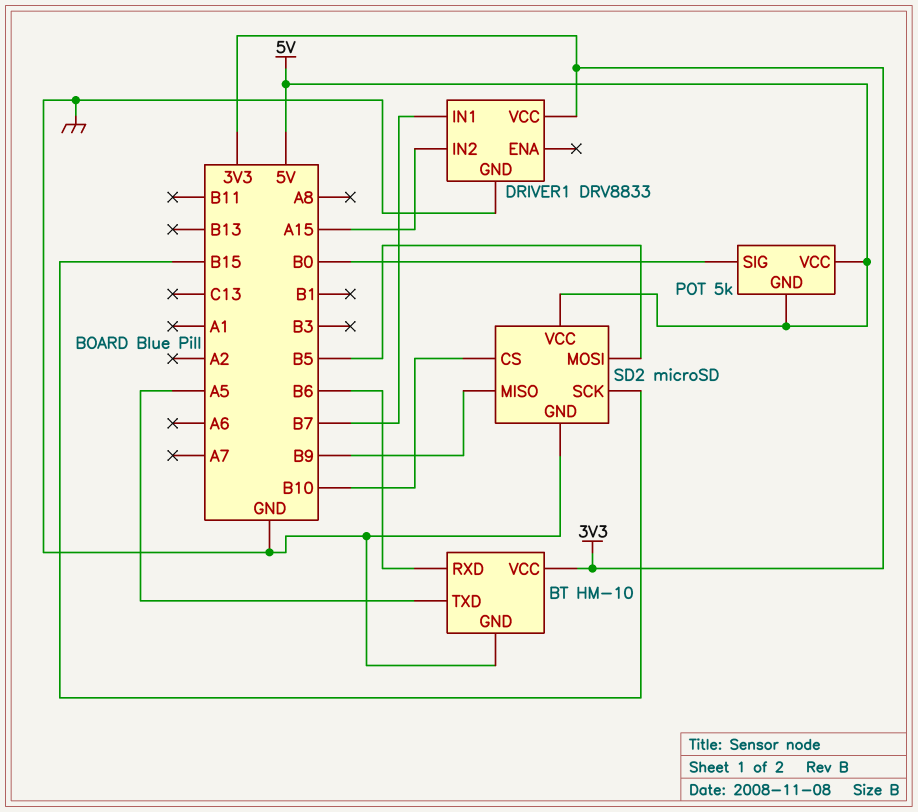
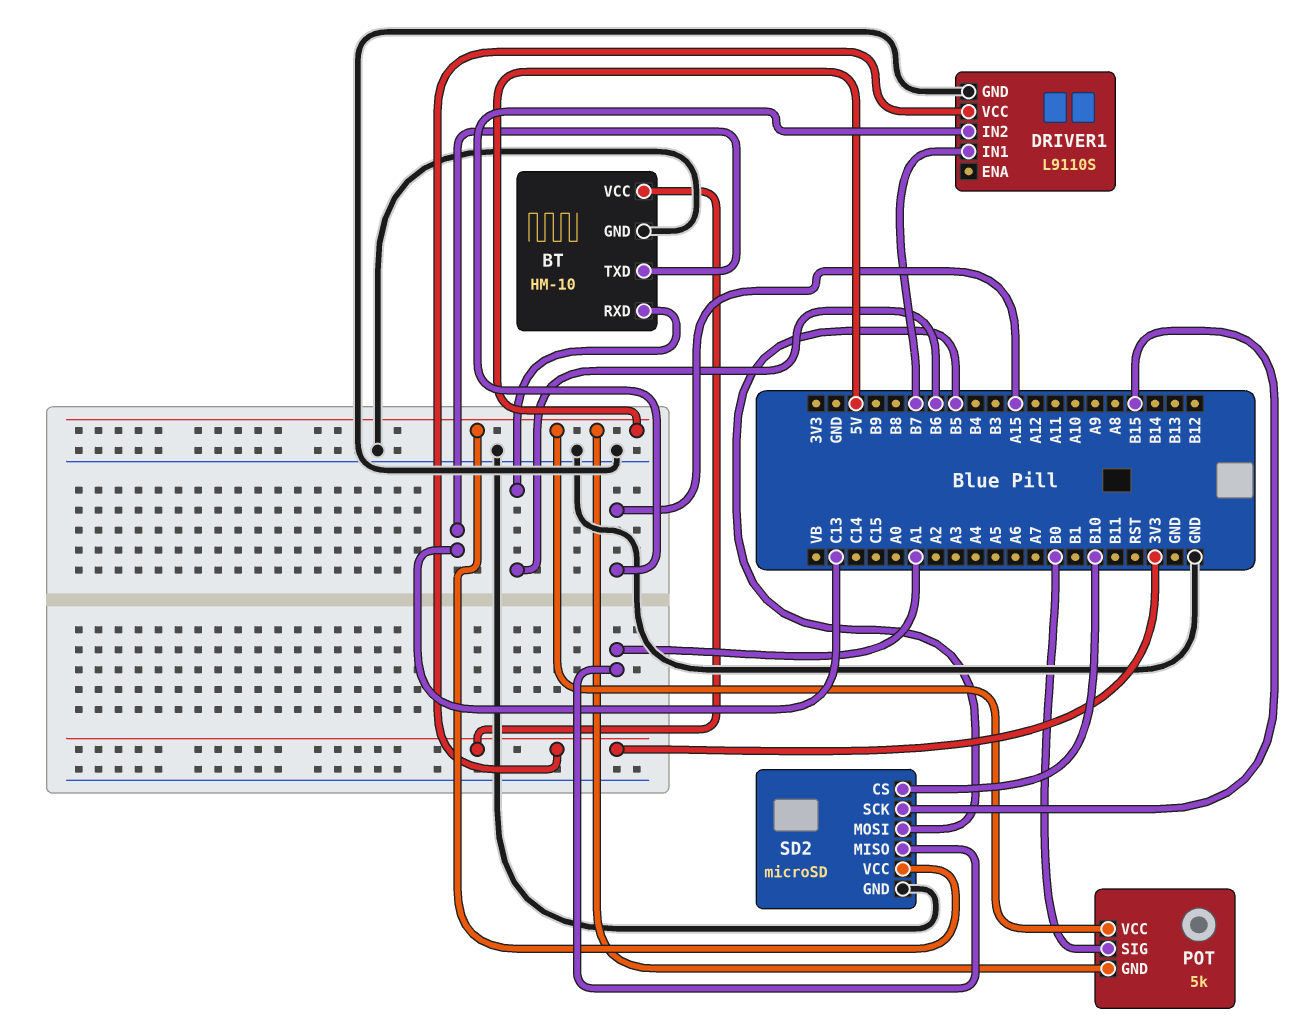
BT pin TXD: A5 -> C13
DRIVER1: DRV8833 -> L9110S
SD2 pin MISO: B9 -> A1

